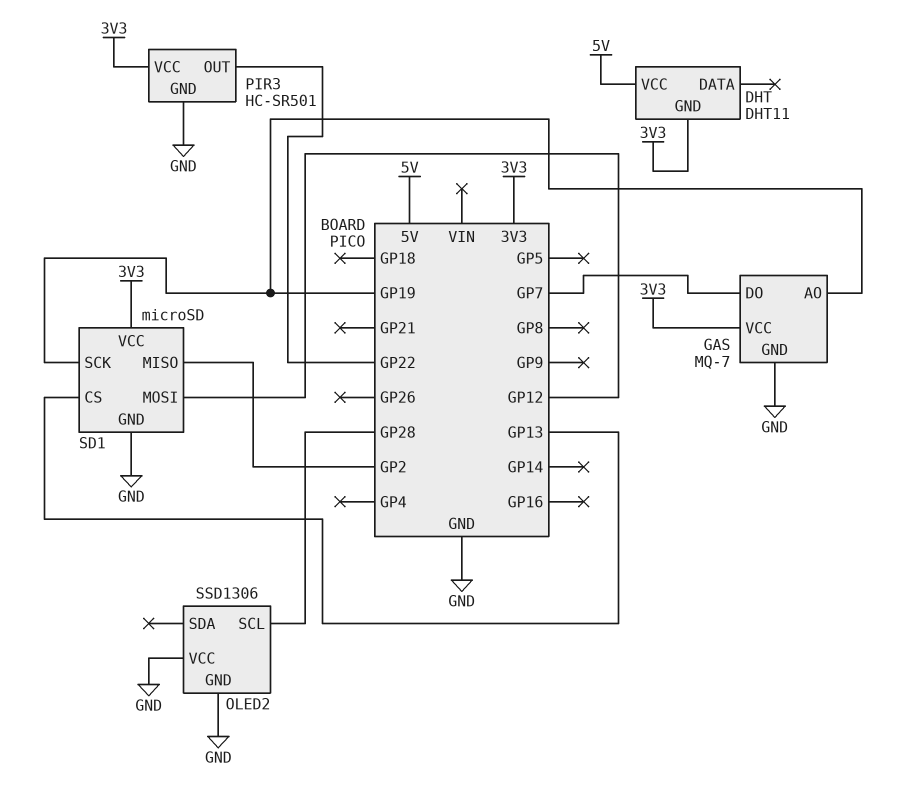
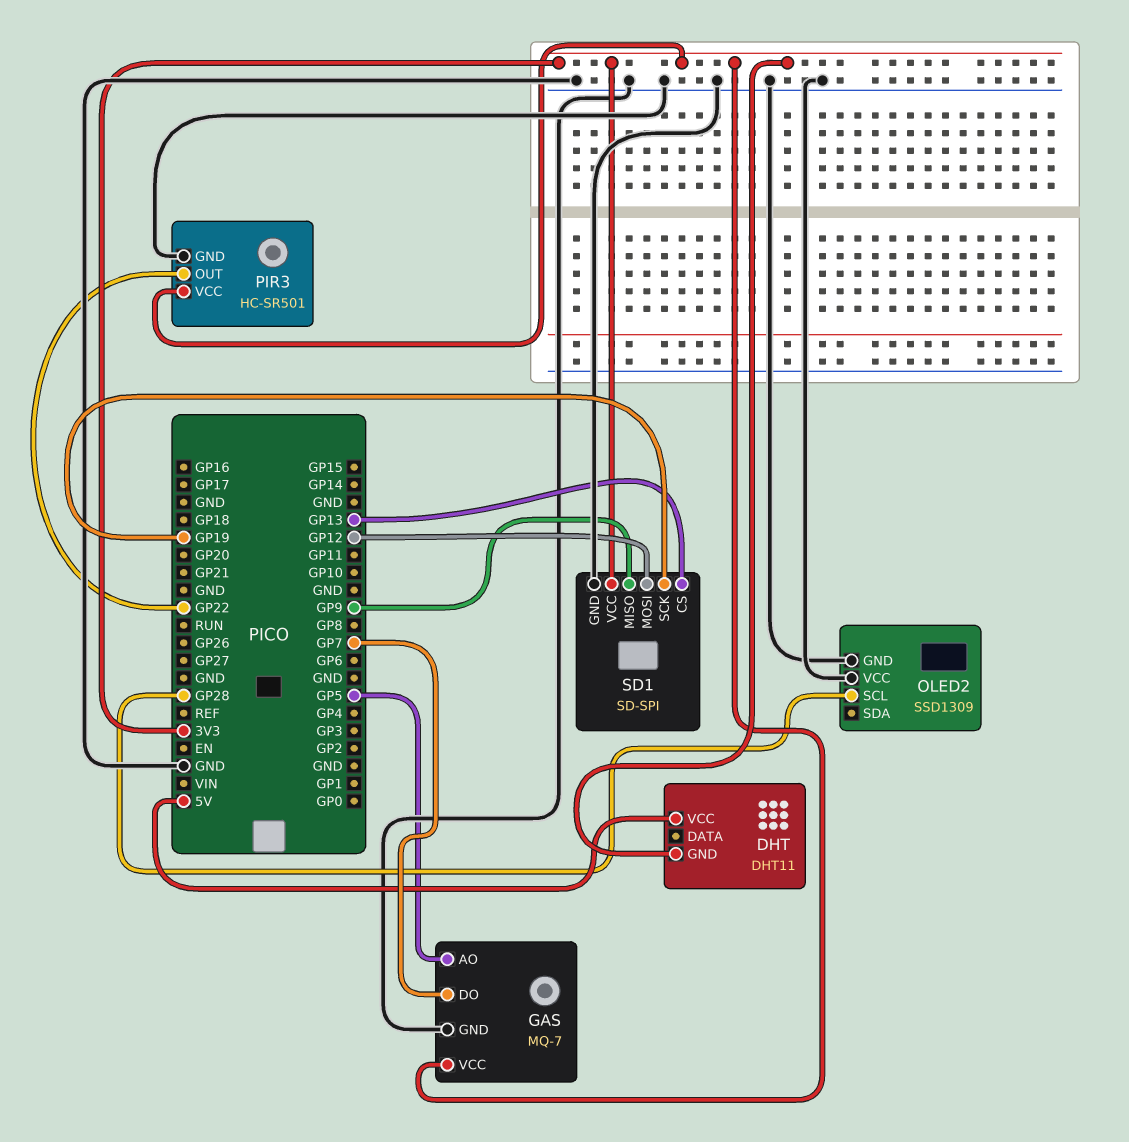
GAS pin AO: GP19 -> GP5
OLED2: SSD1306 -> SSD1309
SD1: microSD -> SD-SPI
SD1 pin MISO: GP2 -> GP9

